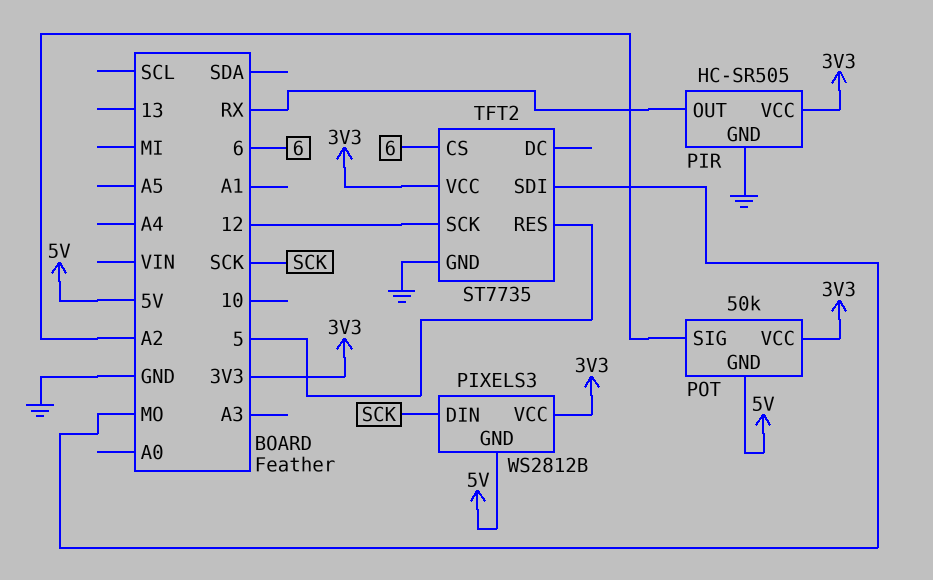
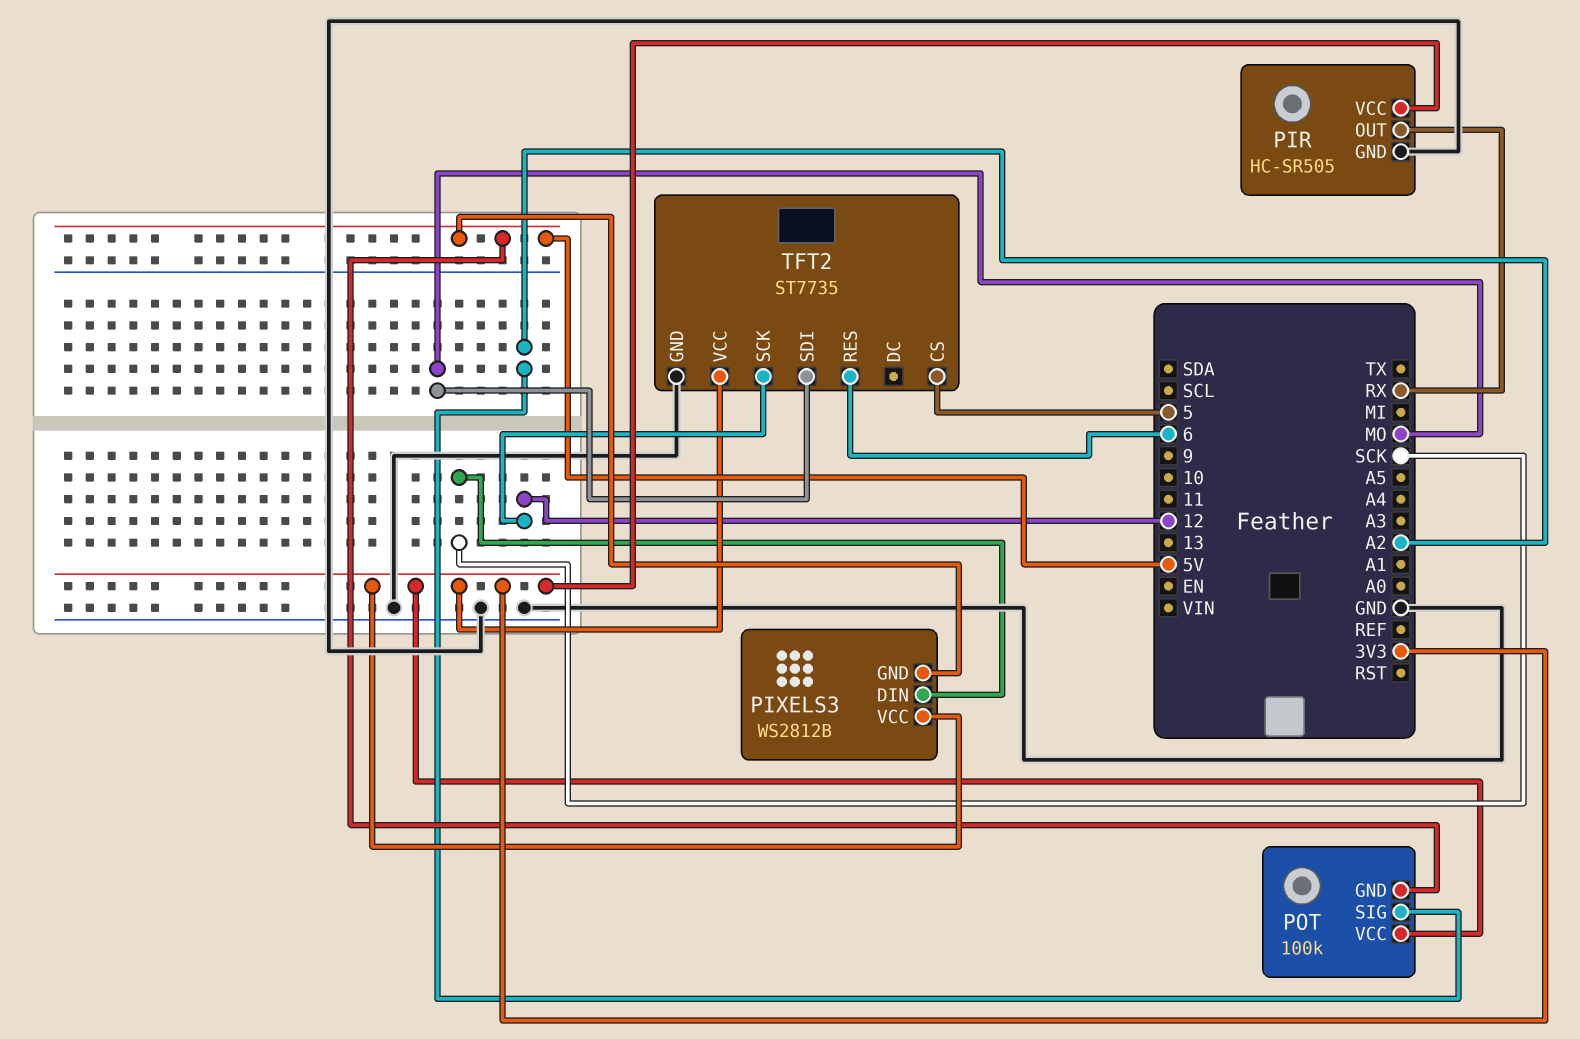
POT: 50k -> 100k
TFT2 pin CS: 6 -> 5
TFT2 pin RES: 5 -> 6

